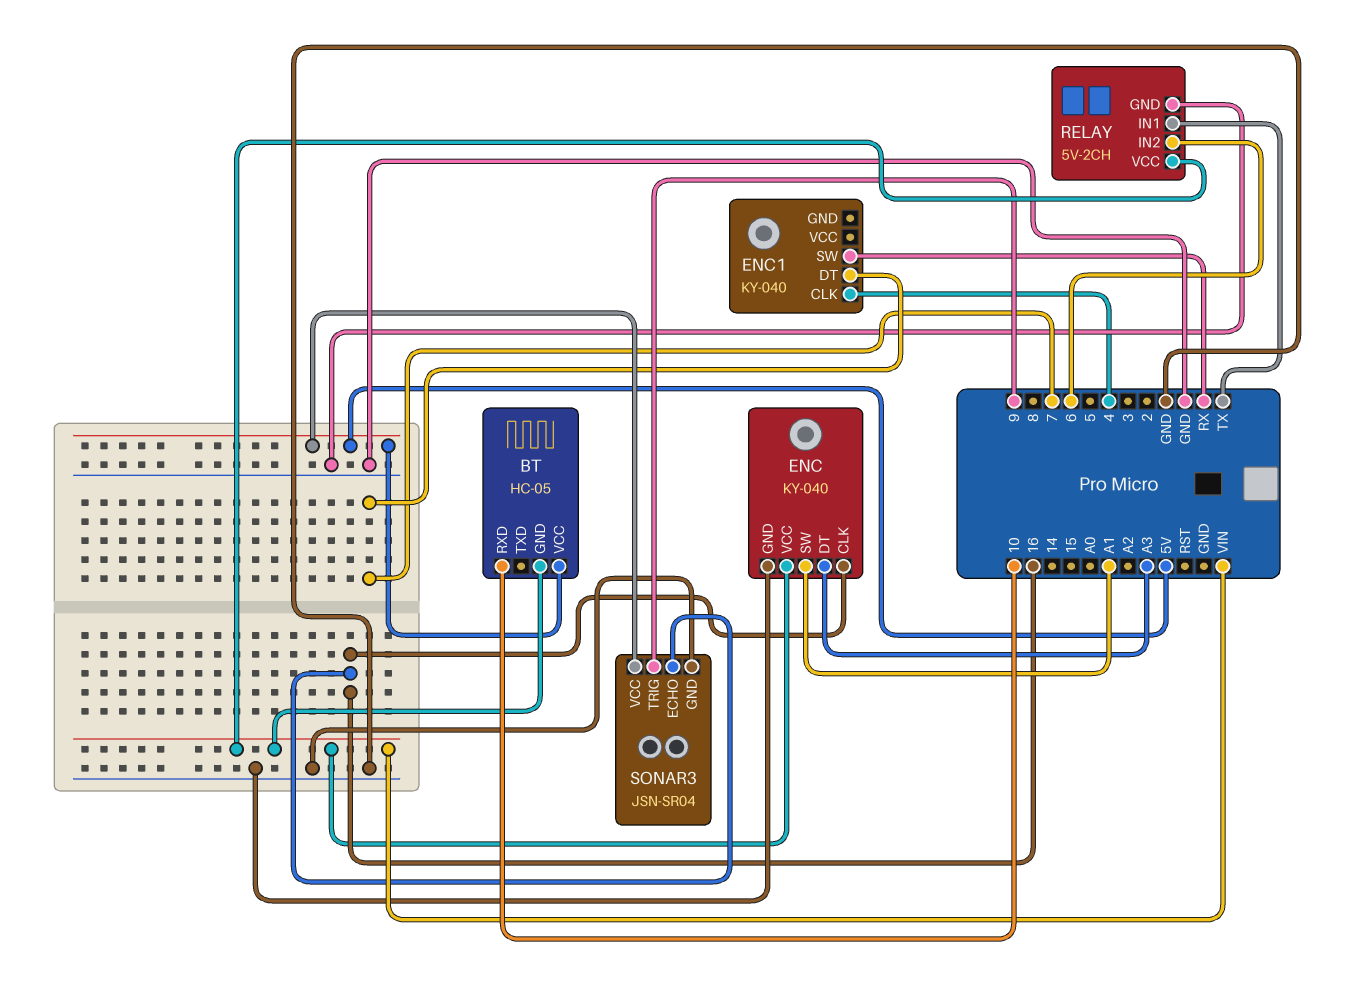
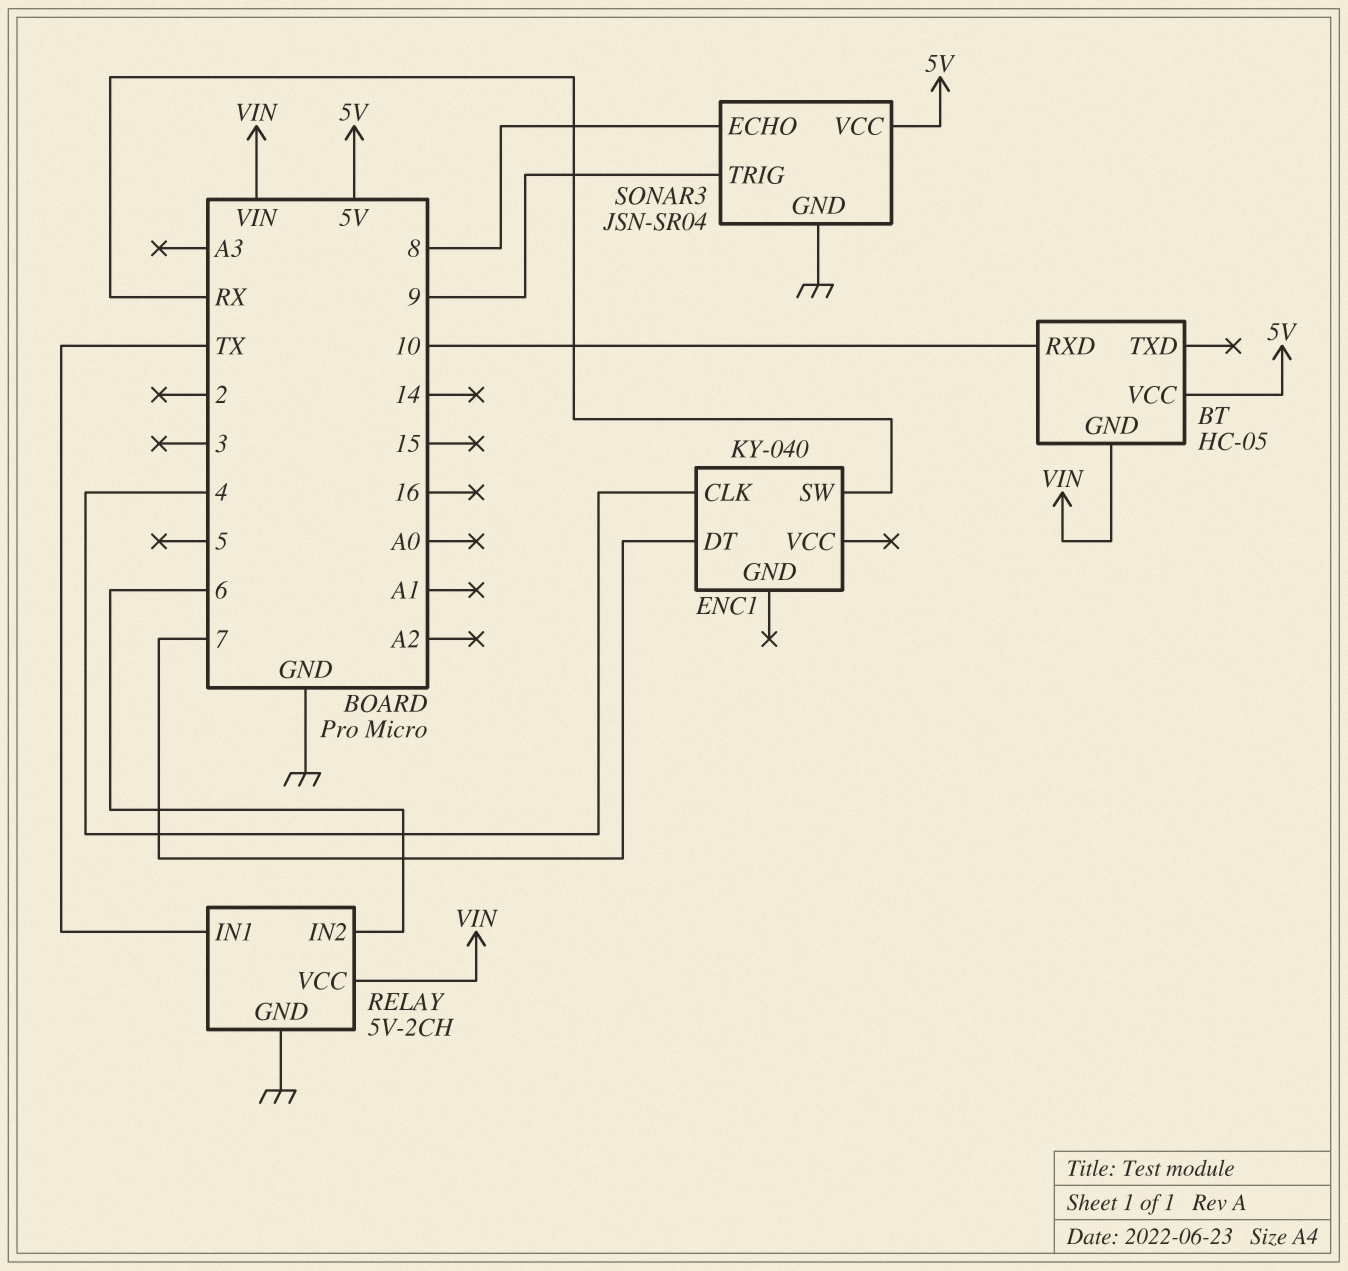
ENC: KY-040 -> none
ENC pin CLK: 16 -> none
ENC pin DT: A3 -> none
ENC pin GND: GND -> none
ENC pin SW: A1 -> none
ENC pin VCC: VIN -> none
SONAR3 pin ECHO: 16 -> 8

